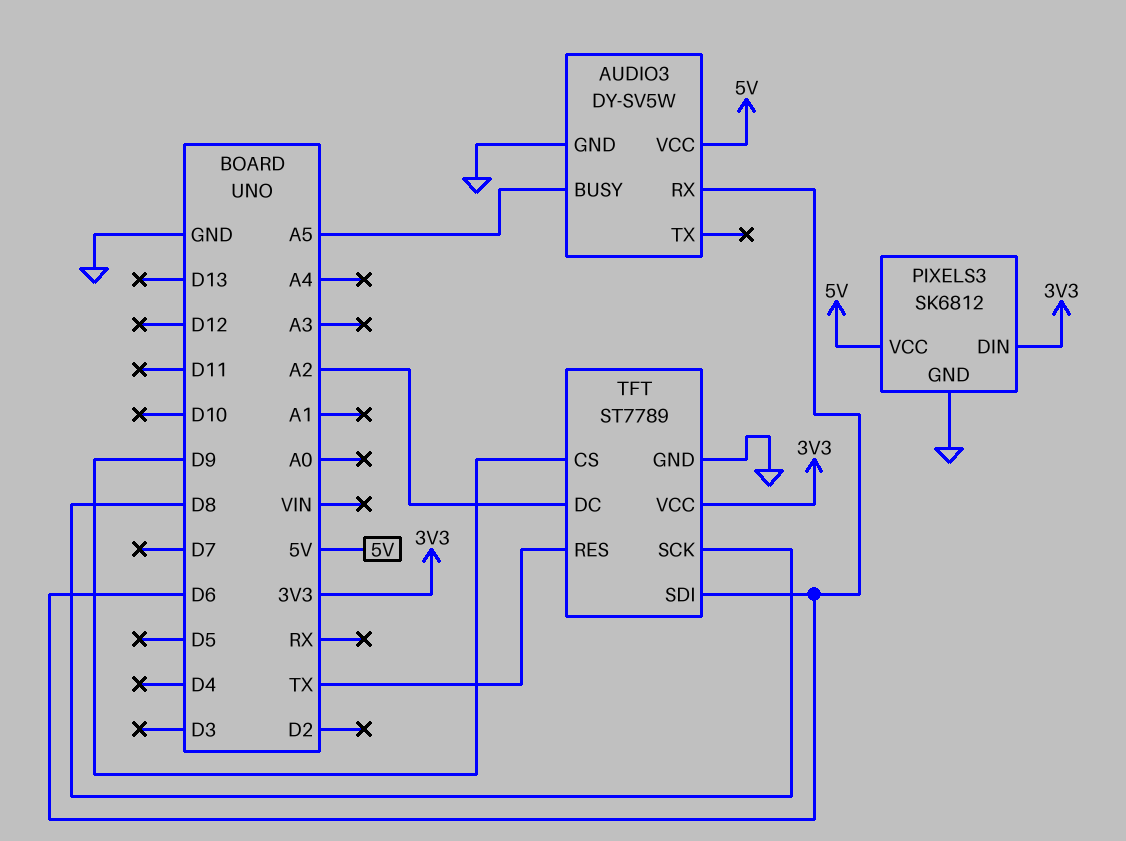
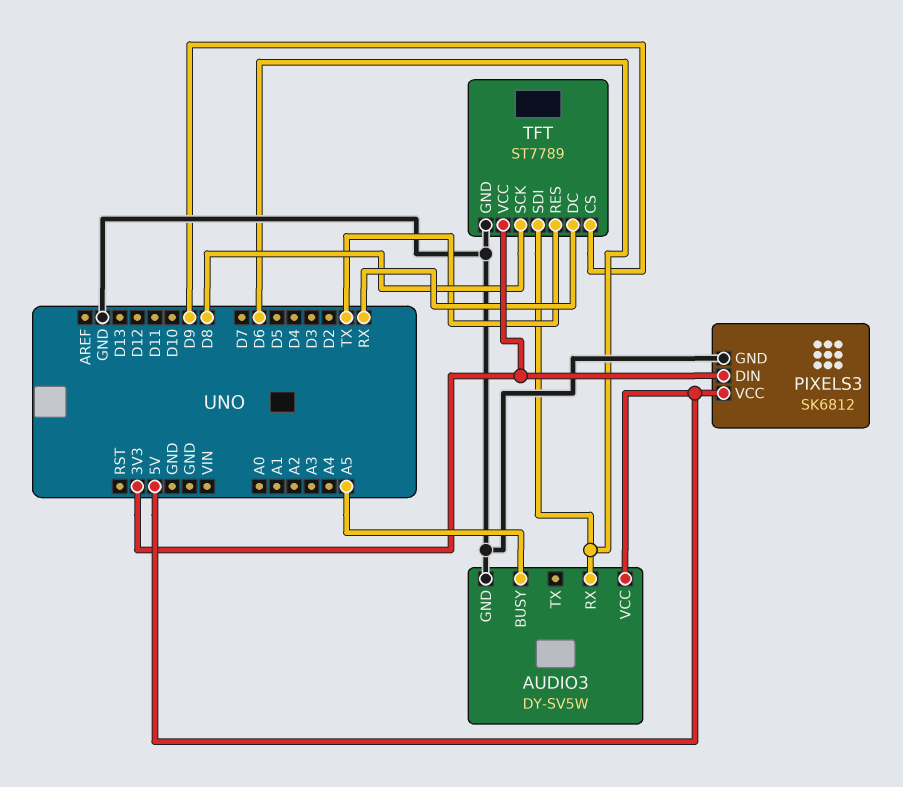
TFT pin DC: A2 -> RX

